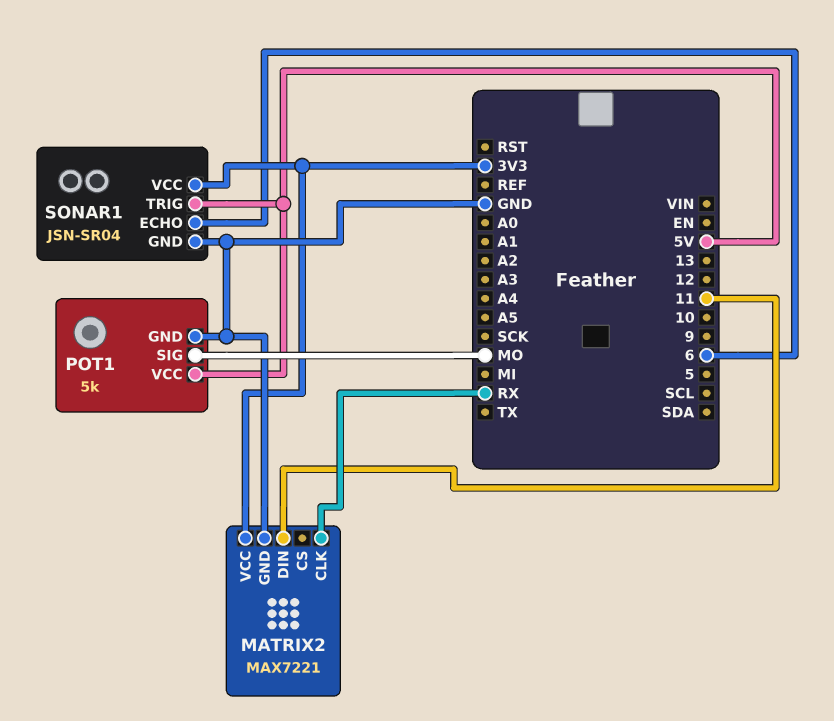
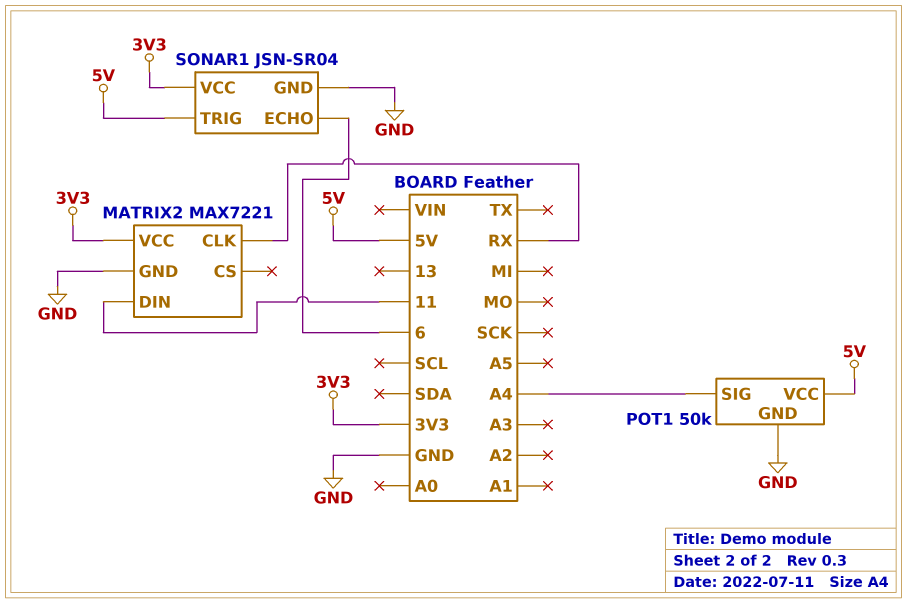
POT1: 5k -> 50k
POT1 pin SIG: MO -> A4

